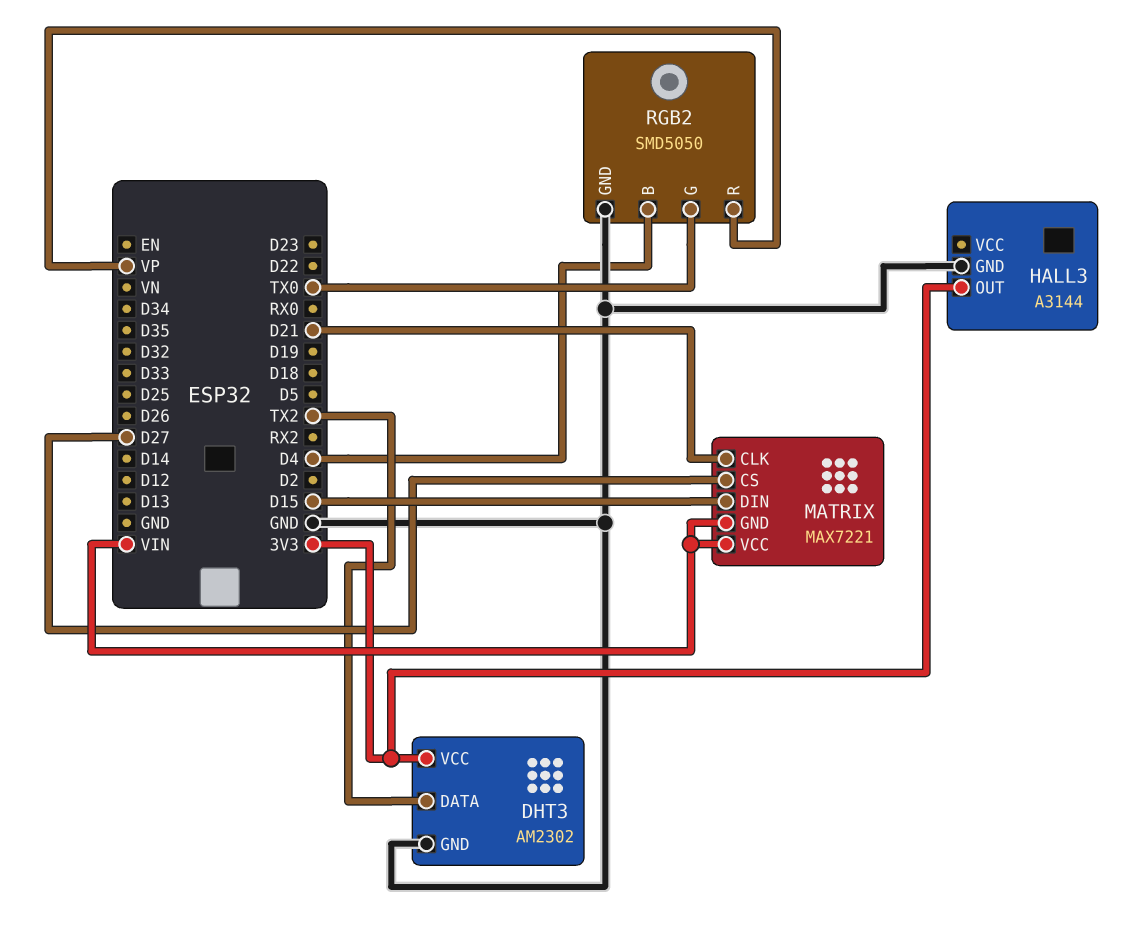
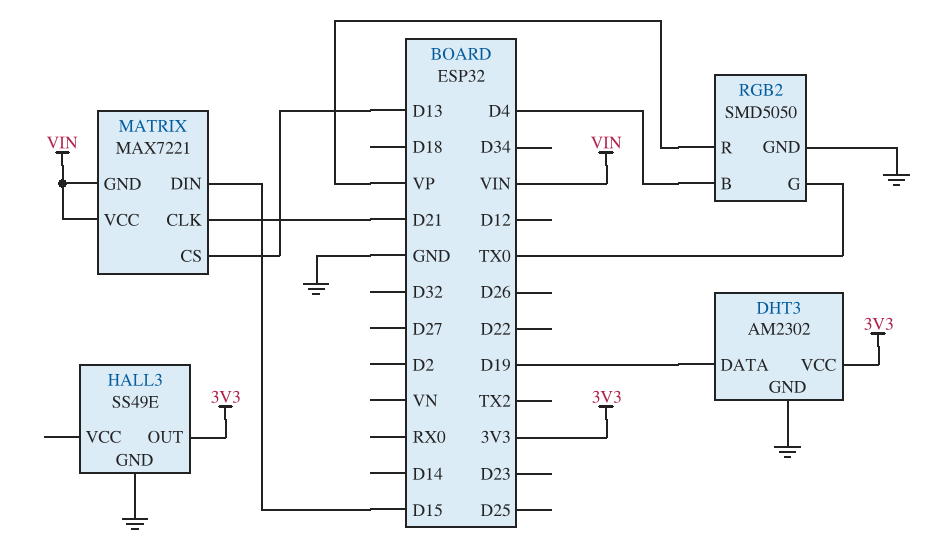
DHT3 pin DATA: TX2 -> D19
HALL3: A3144 -> SS49E
MATRIX pin CS: D27 -> D13

